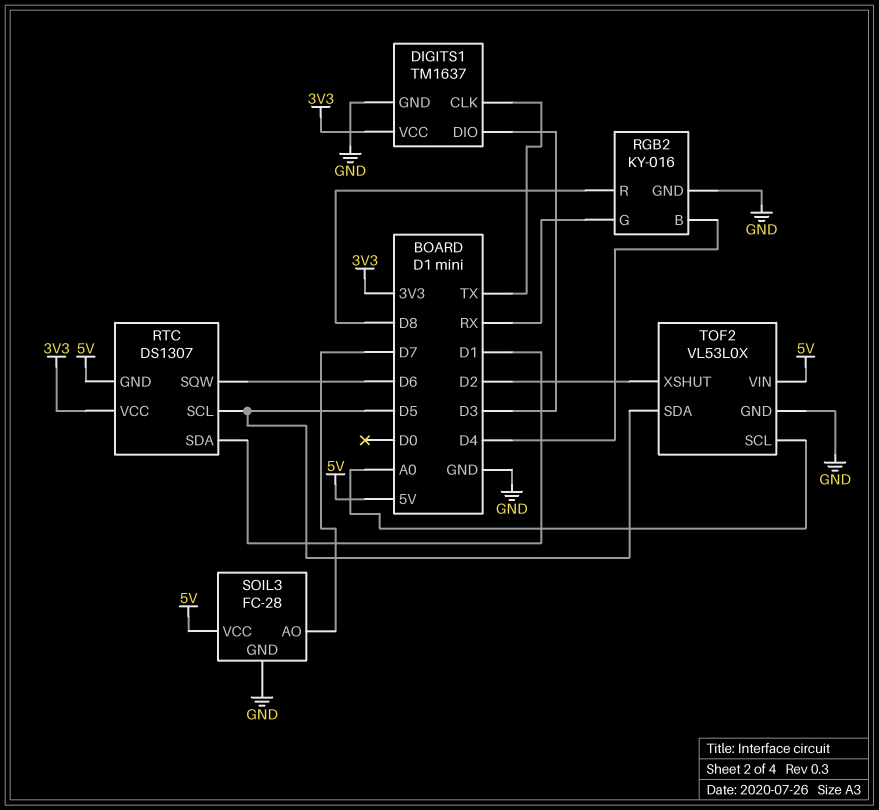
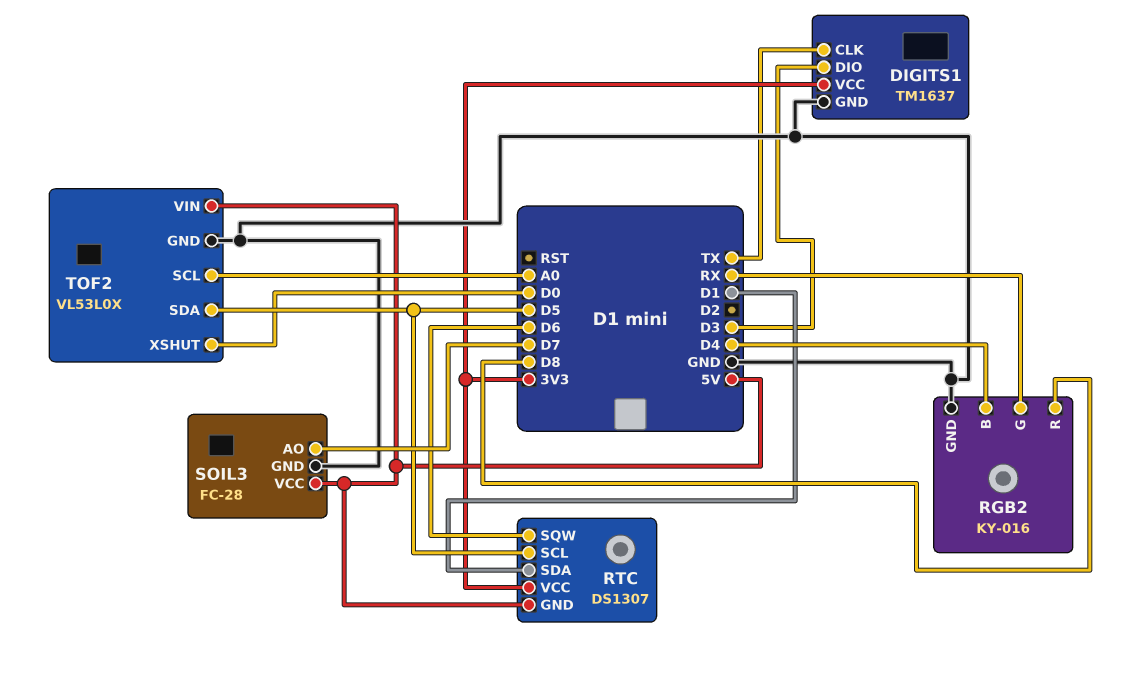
TOF2 pin XSHUT: D2 -> D0

